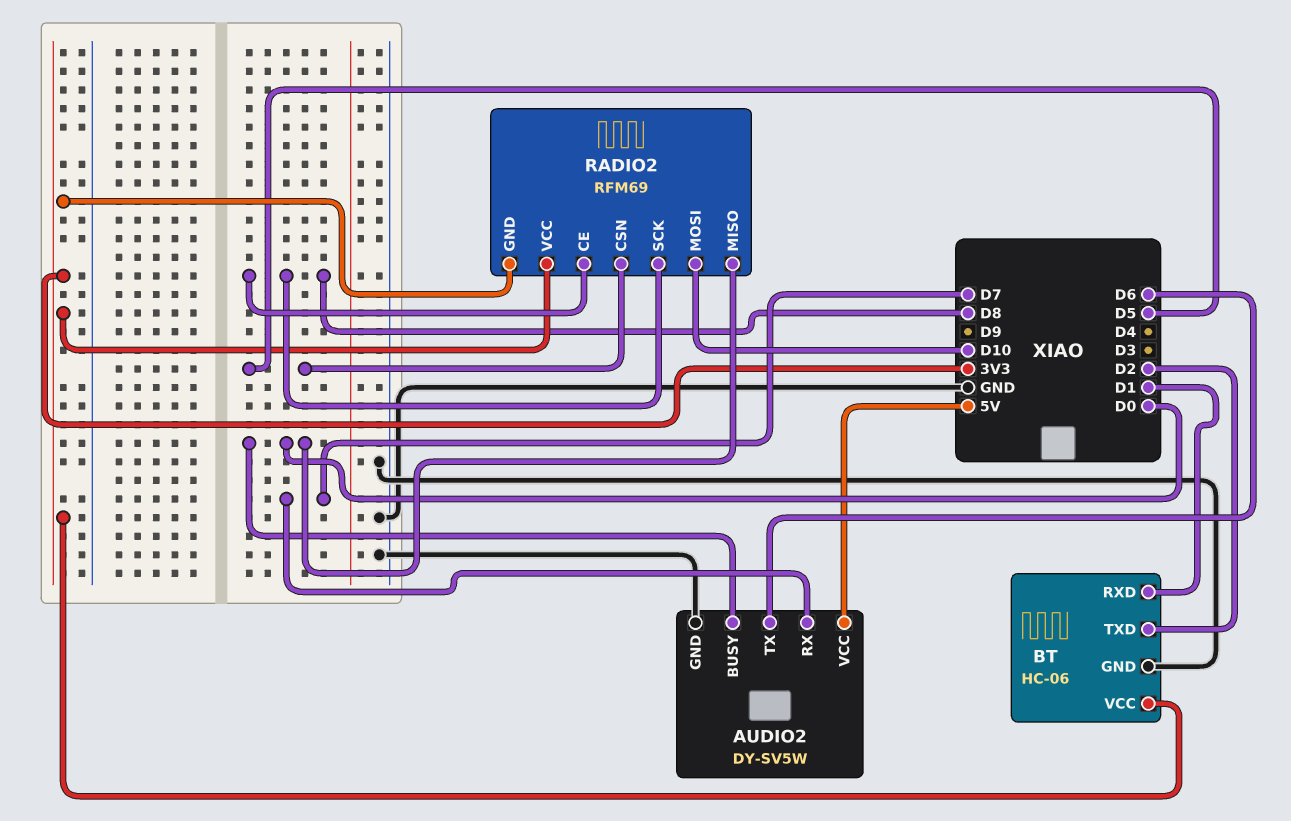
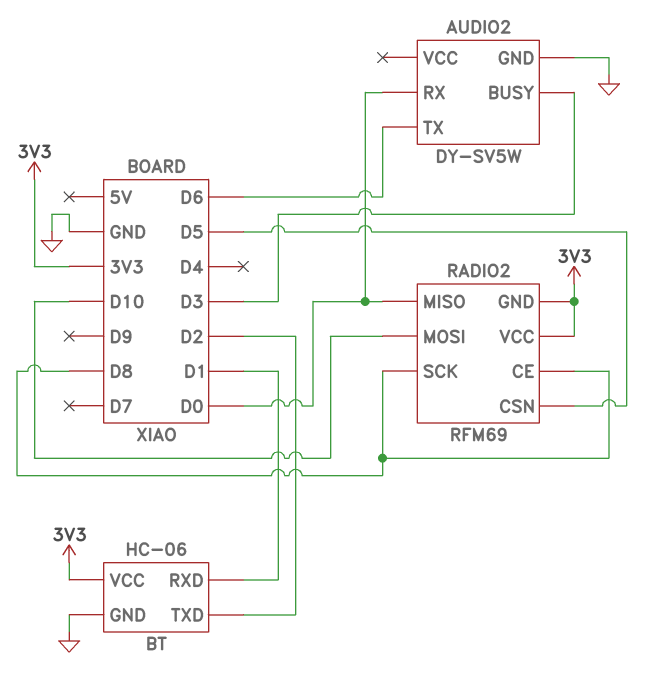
AUDIO2 pin BUSY: D0 -> D3
AUDIO2 pin RX: D7 -> D0
AUDIO2 pin VCC: 5V -> none

